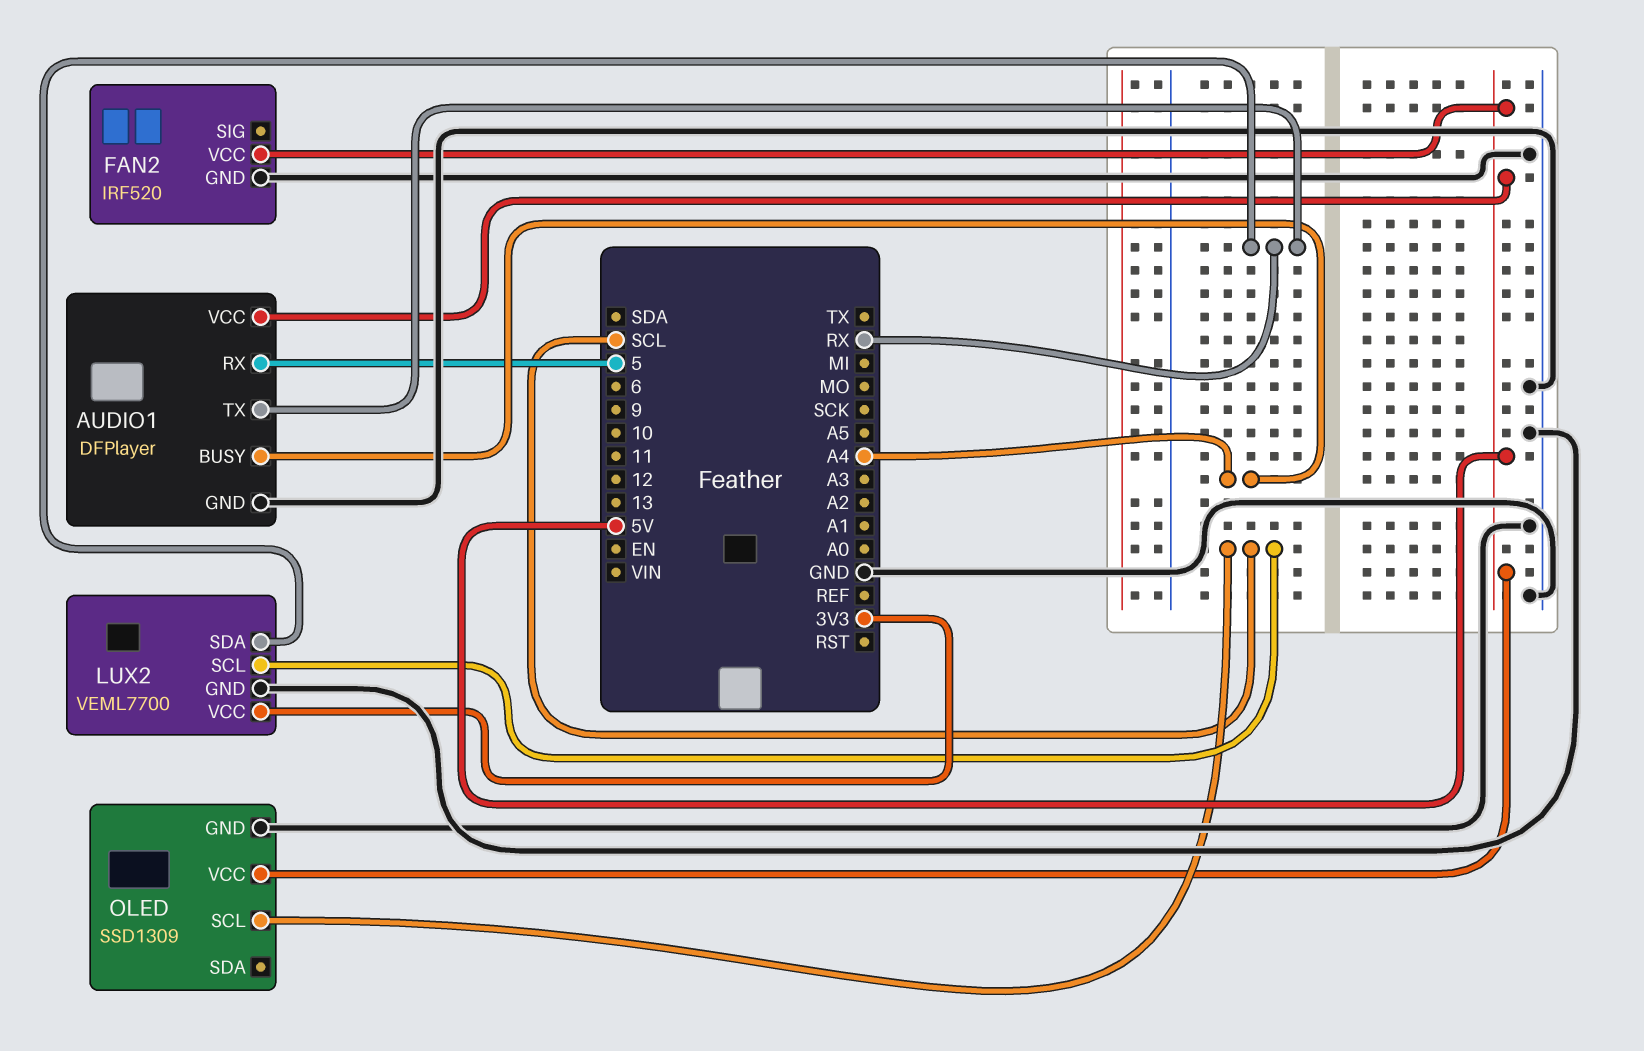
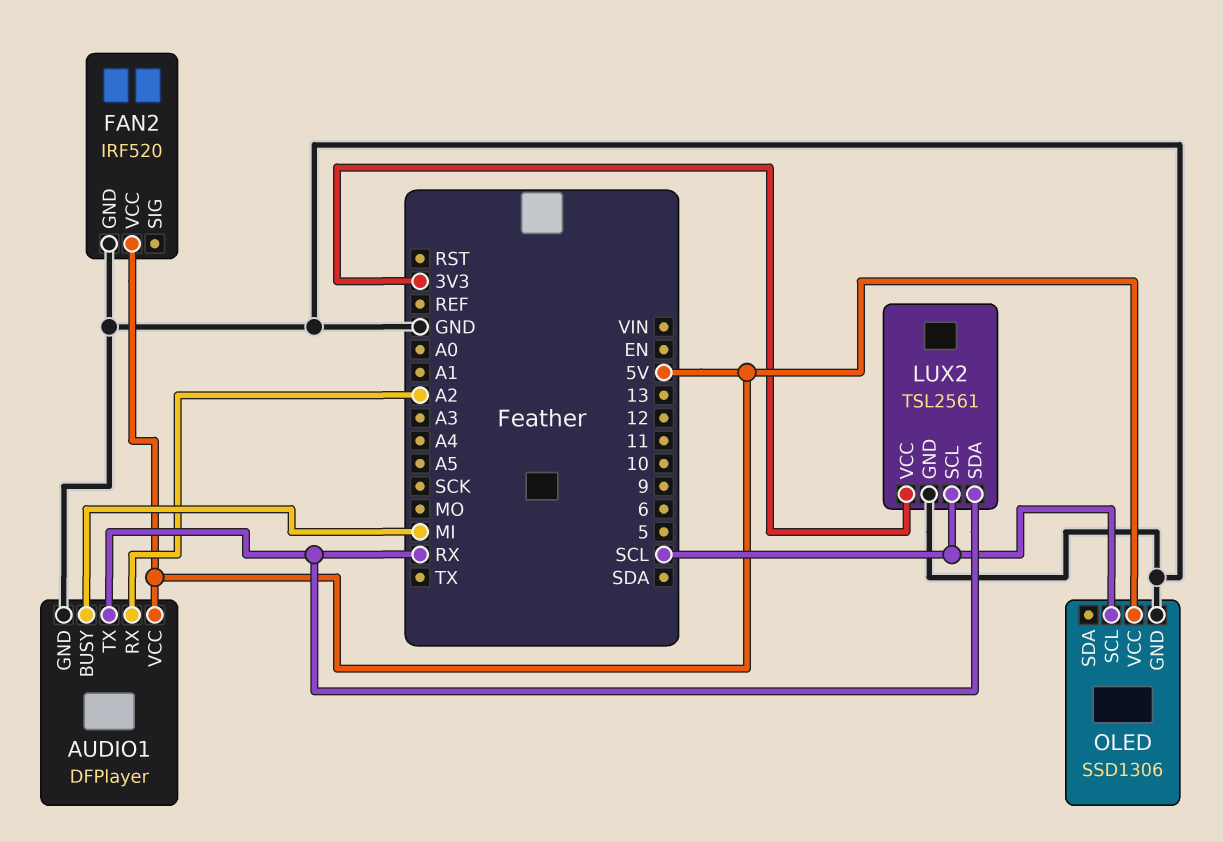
AUDIO1 pin BUSY: A4 -> MI
AUDIO1 pin RX: 5 -> A2
LUX2: VEML7700 -> TSL2561
OLED: SSD1309 -> SSD1306

